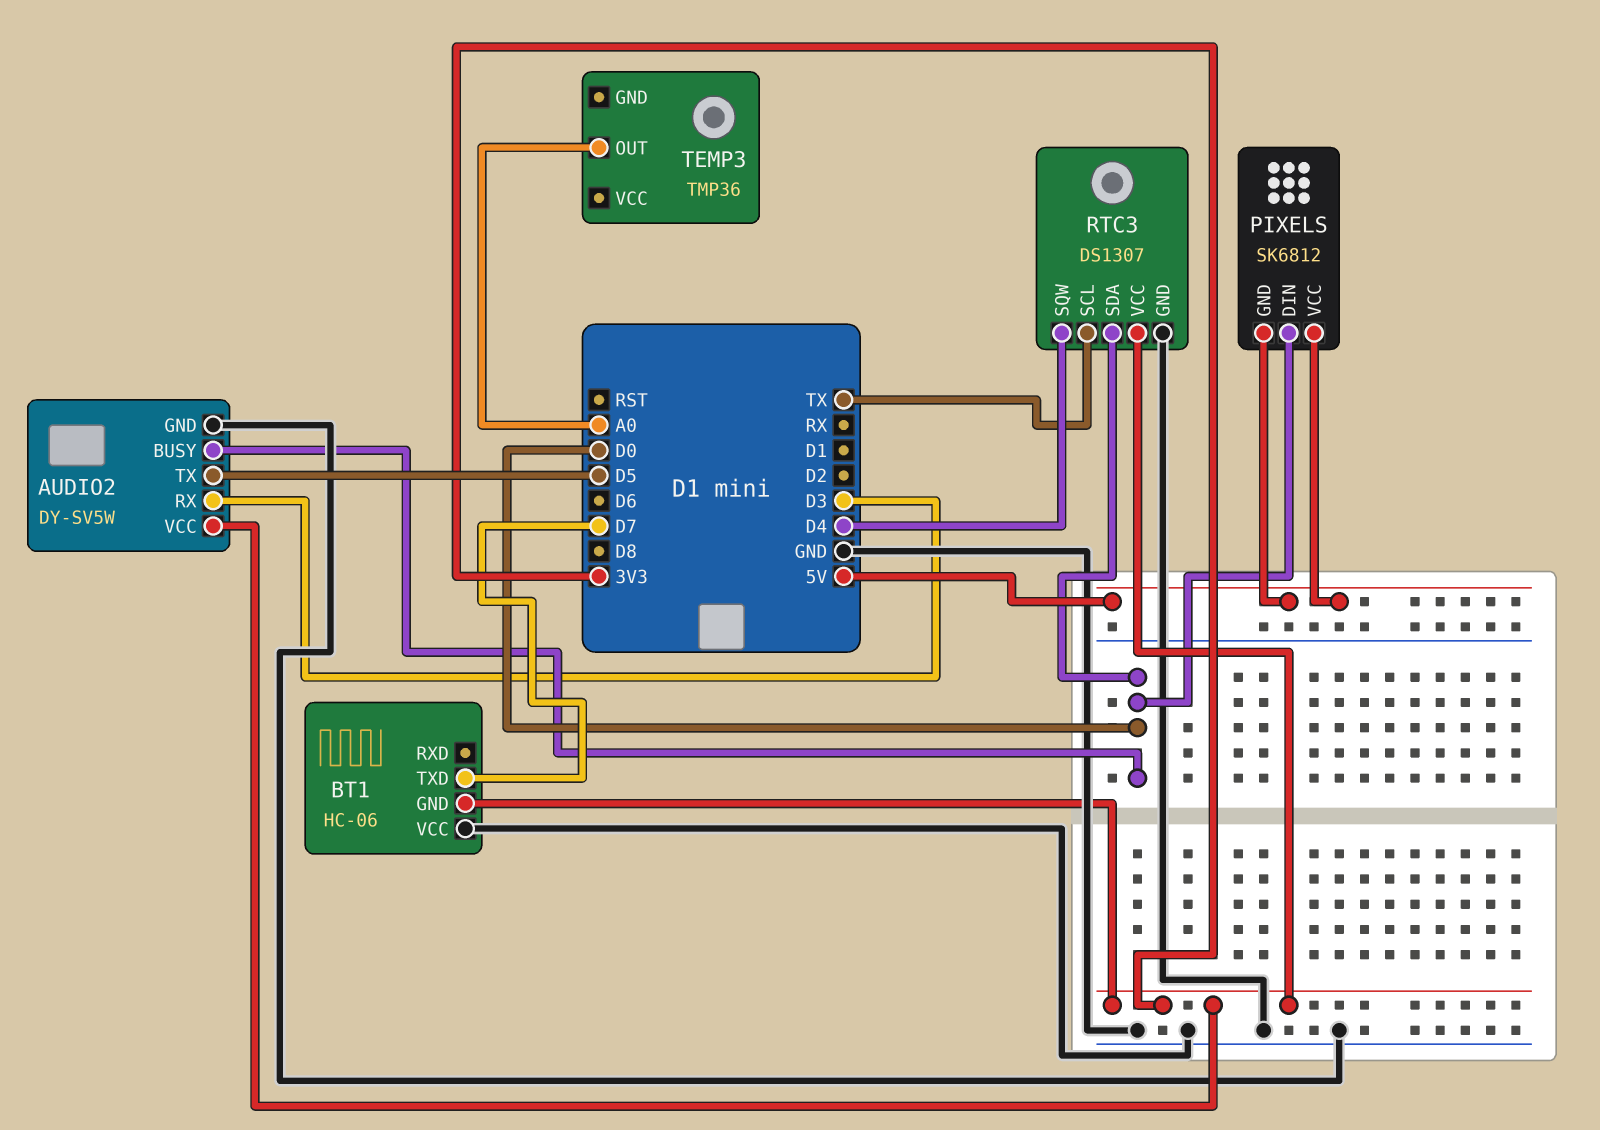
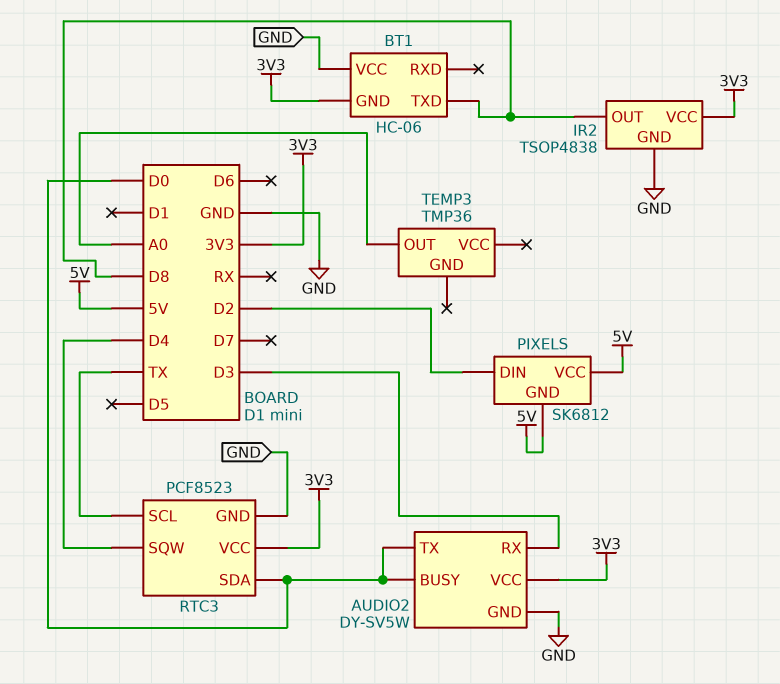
AUDIO2 pin TX: D5 -> D0
BT1 pin TXD: D7 -> D8
IR2: none -> TSOP4838
IR2 pin GND: none -> GND
IR2 pin OUT: none -> D8
IR2 pin VCC: none -> 3V3
PIXELS pin DIN: D0 -> D2
RTC3: DS1307 -> PCF8523

